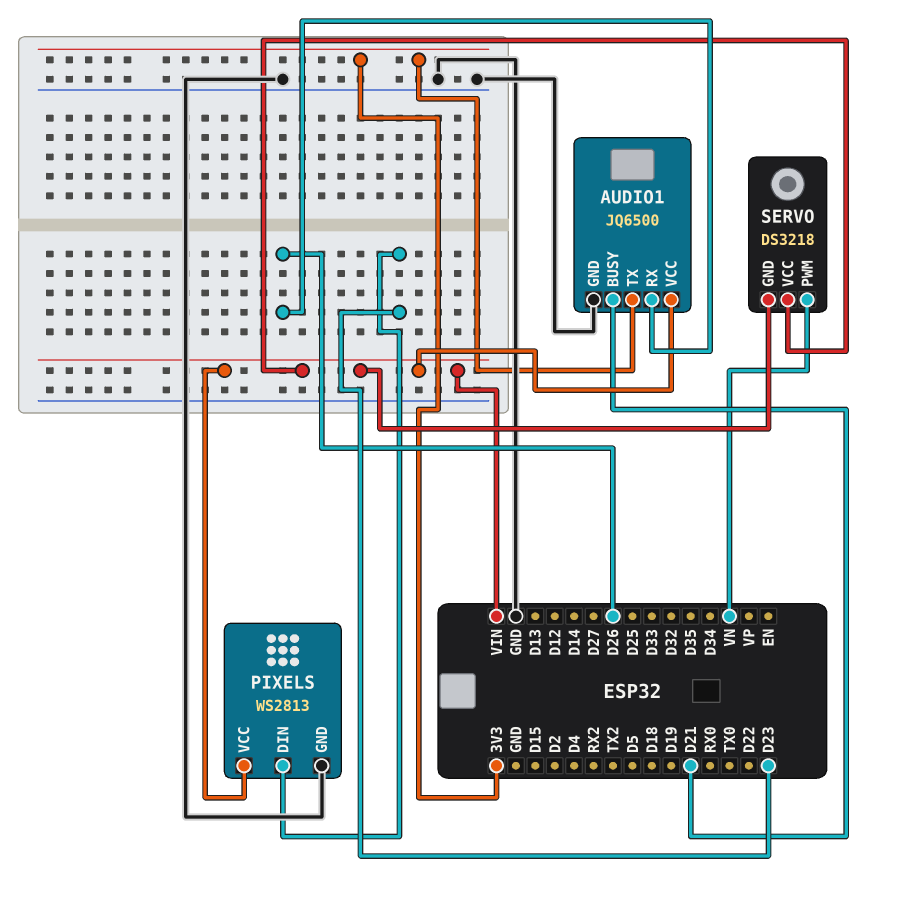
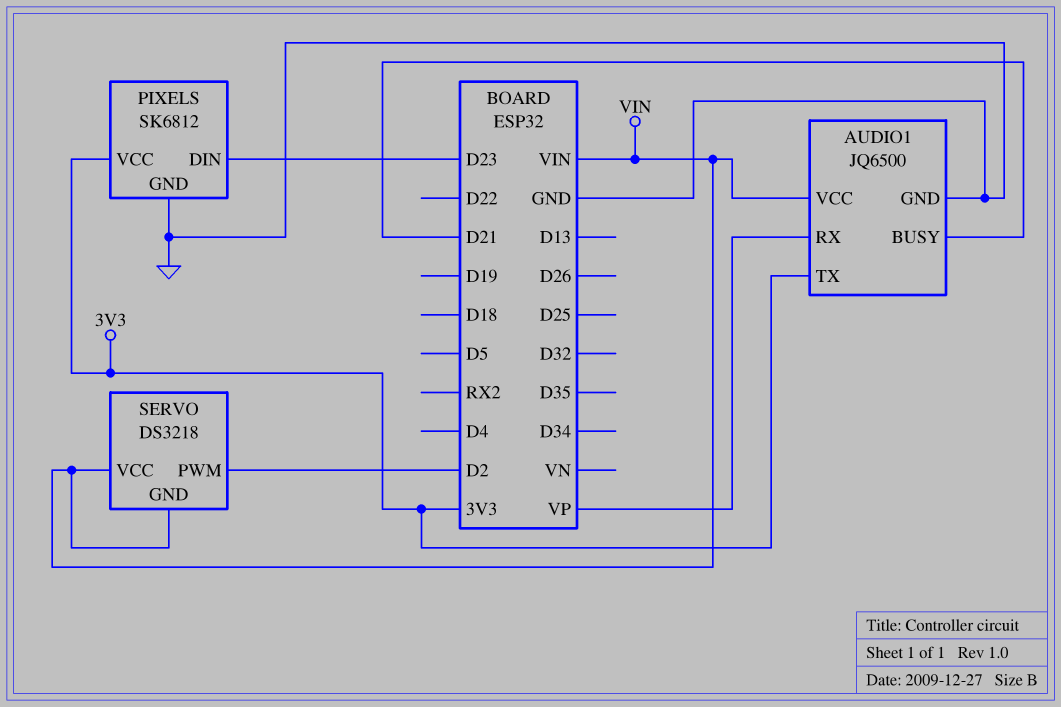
AUDIO1 pin RX: D26 -> VP
PIXELS: WS2813 -> SK6812
PIXELS pin VCC: VIN -> 3V3
SERVO pin PWM: VN -> D2

